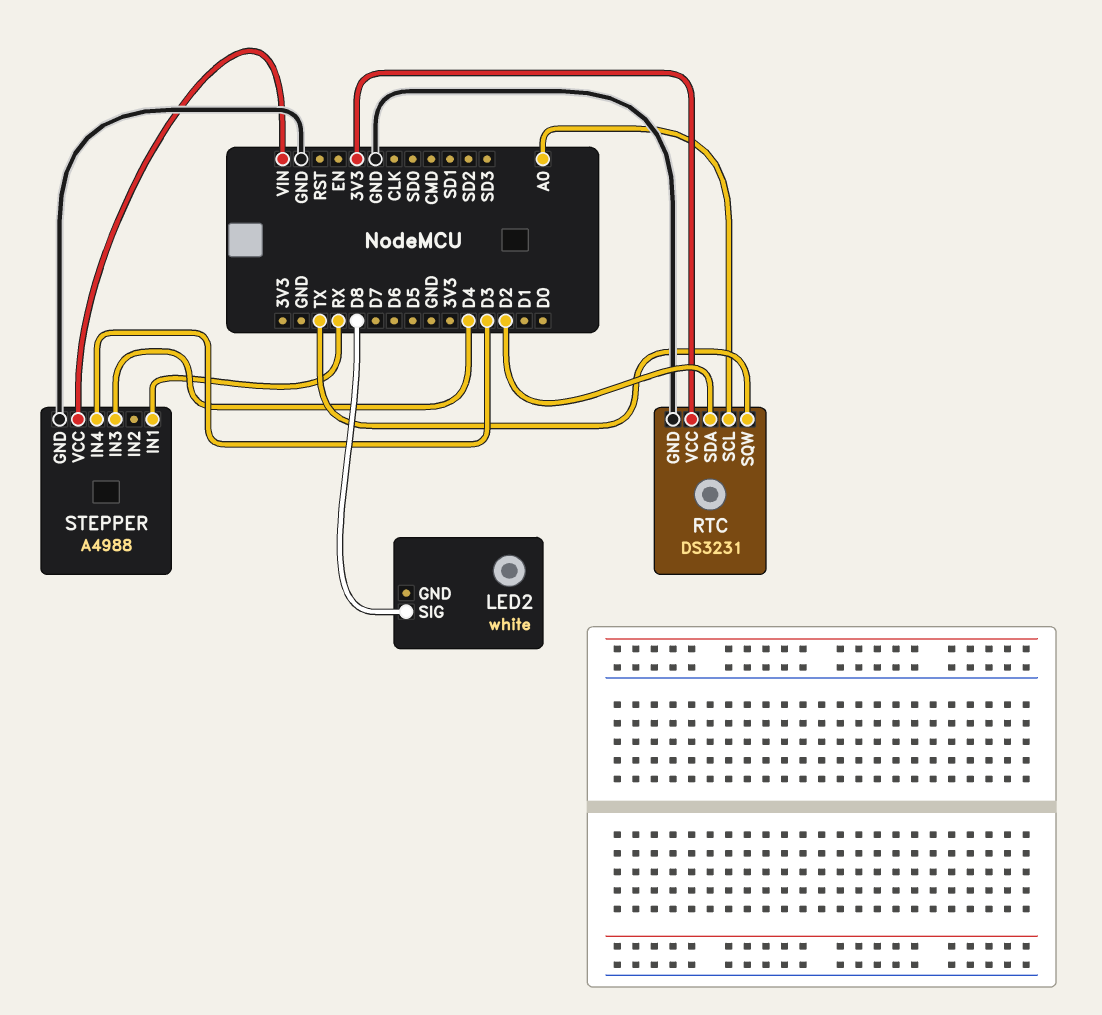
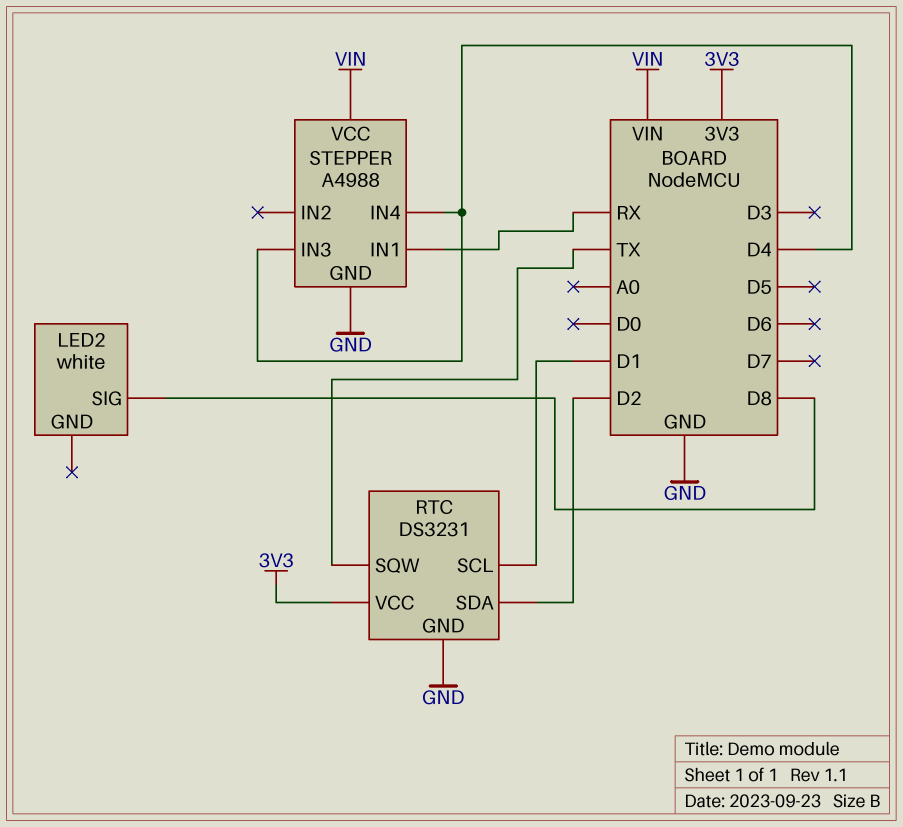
RTC pin SCL: A0 -> D1
STEPPER pin IN4: D3 -> D4

